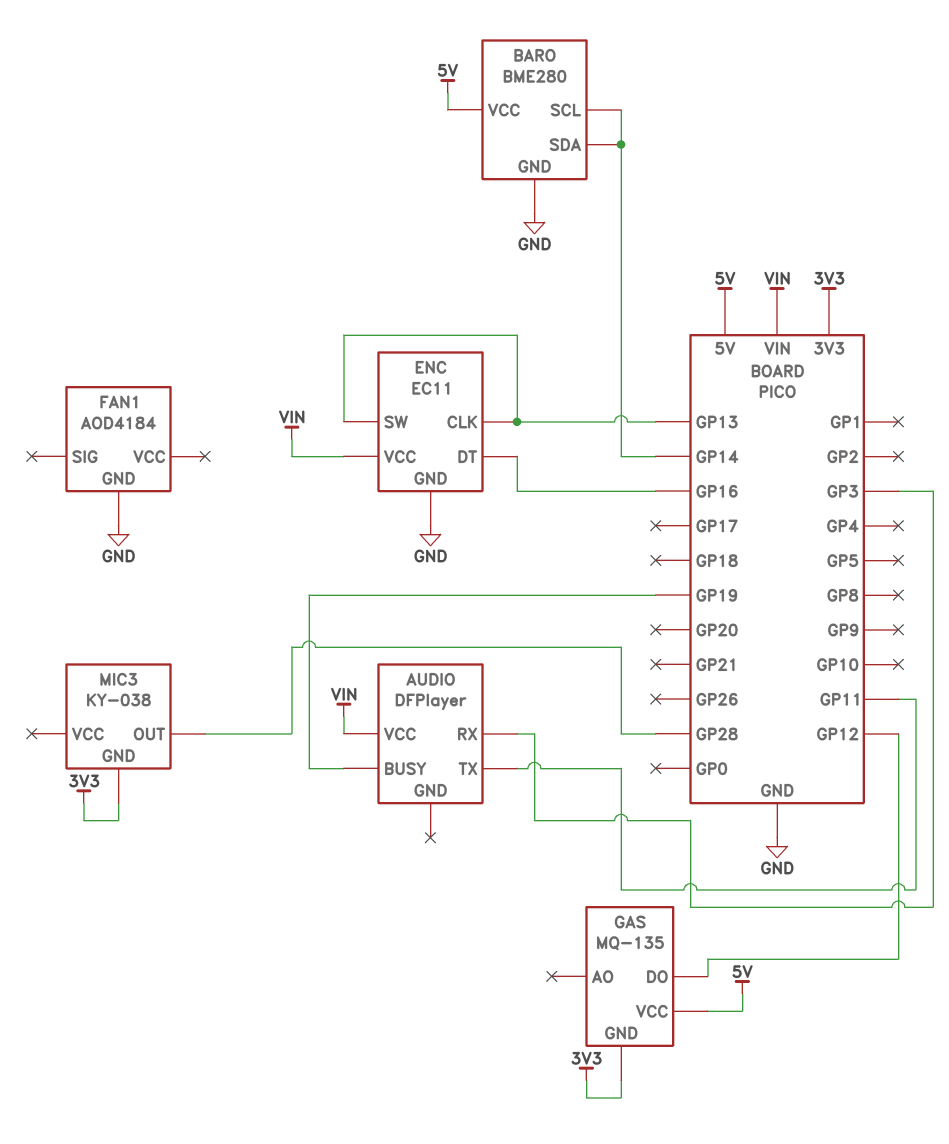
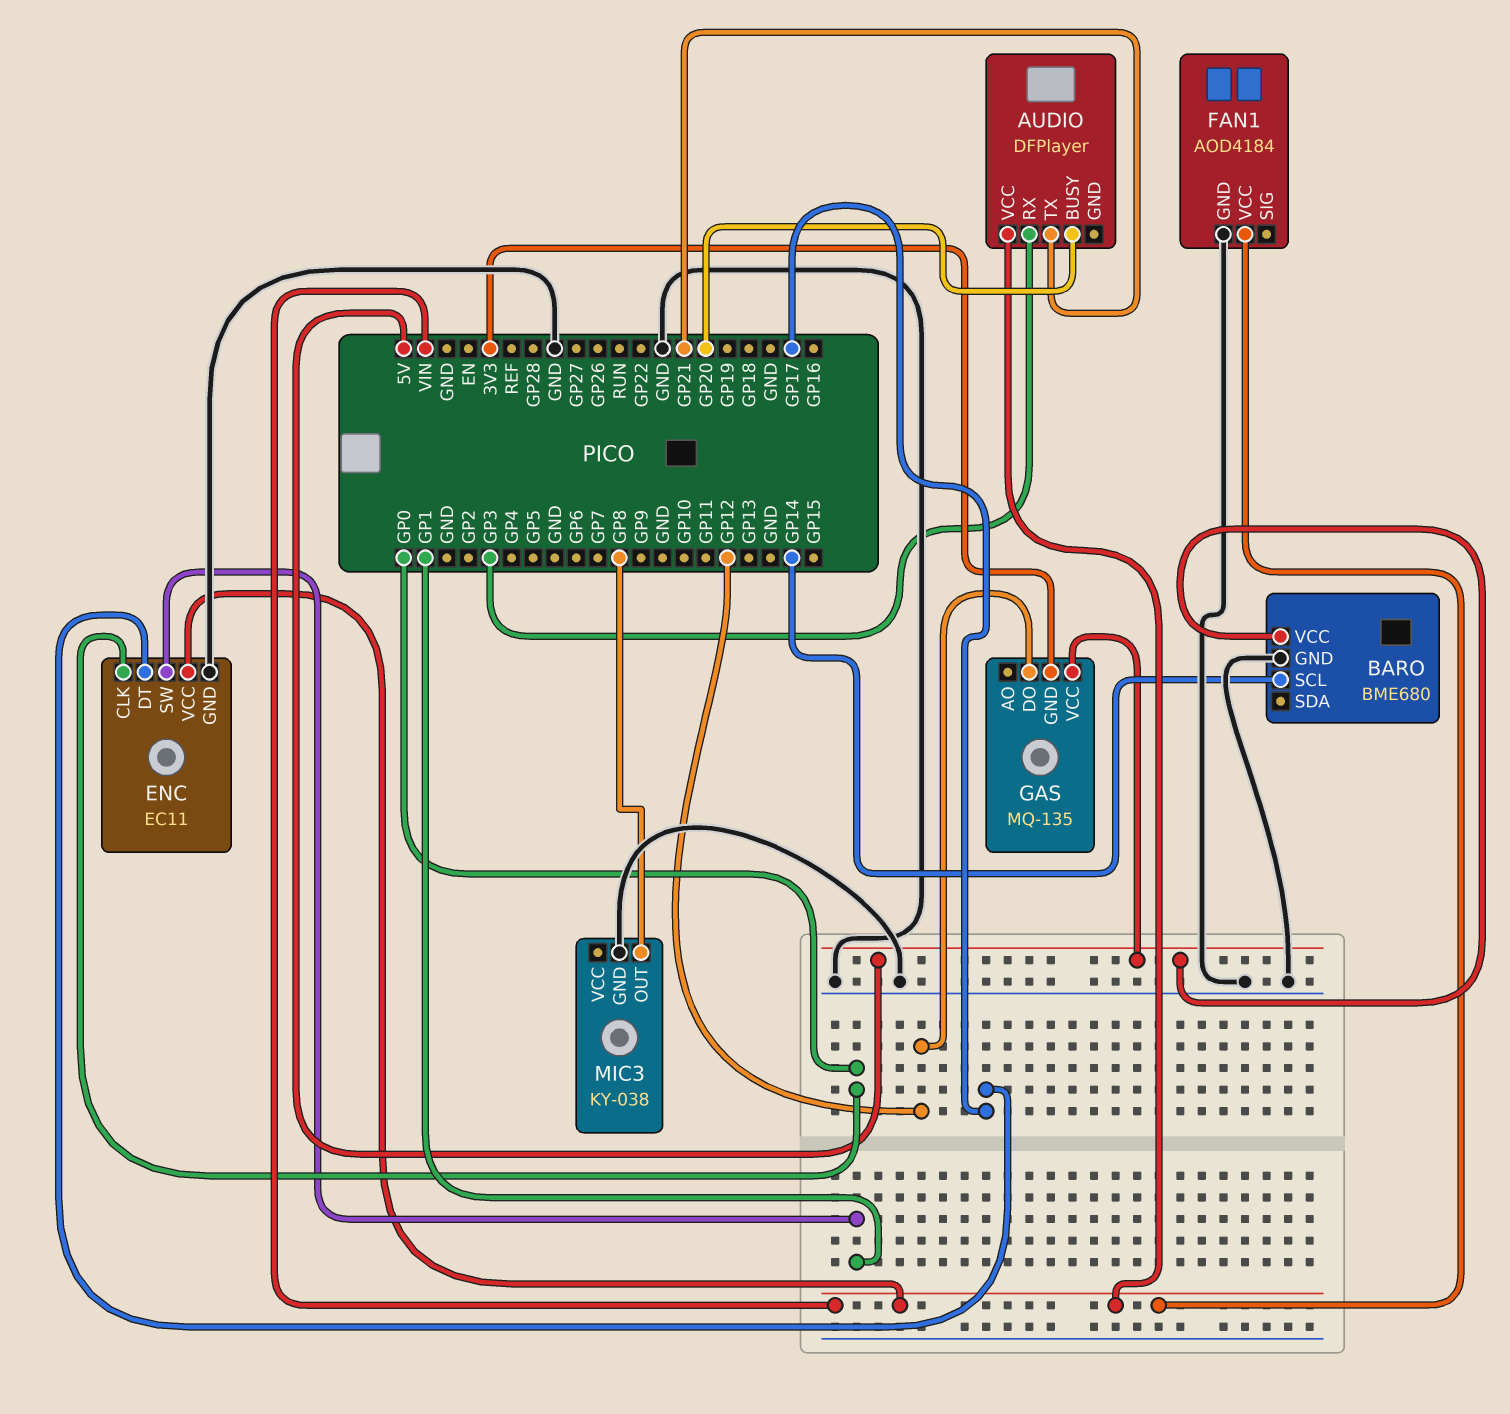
AUDIO pin BUSY: GP19 -> GP20
AUDIO pin TX: GP11 -> GP21
BARO: BME280 -> BME680
BARO pin SDA: GP14 -> none
ENC pin CLK: GP13 -> GP0
ENC pin DT: GP16 -> GP17
ENC pin SW: GP13 -> GP1
FAN1 pin VCC: none -> VIN
MIC3 pin GND: 3V3 -> GND
MIC3 pin OUT: GP28 -> GP8

